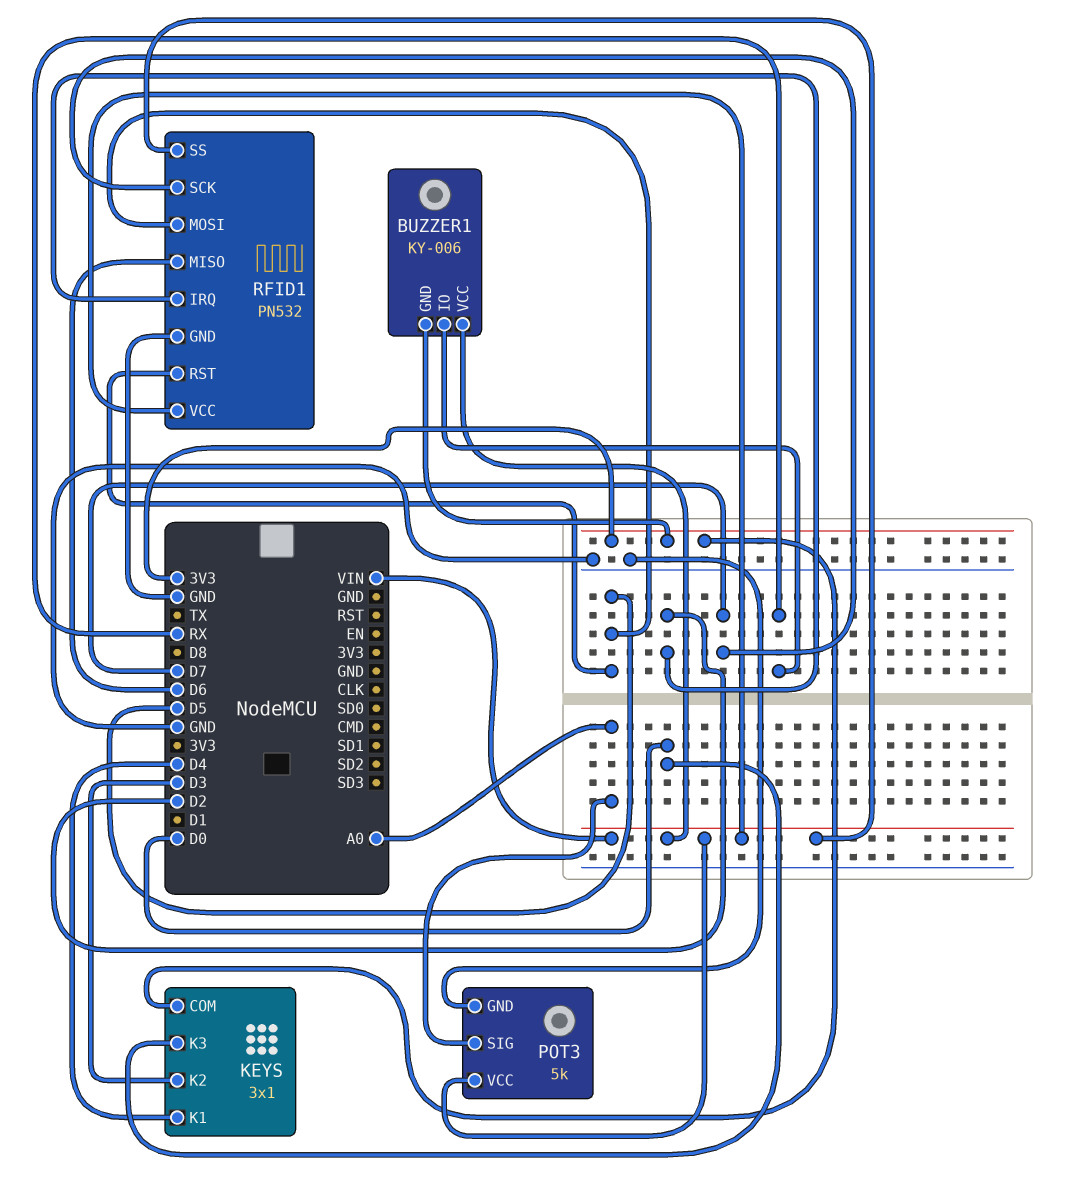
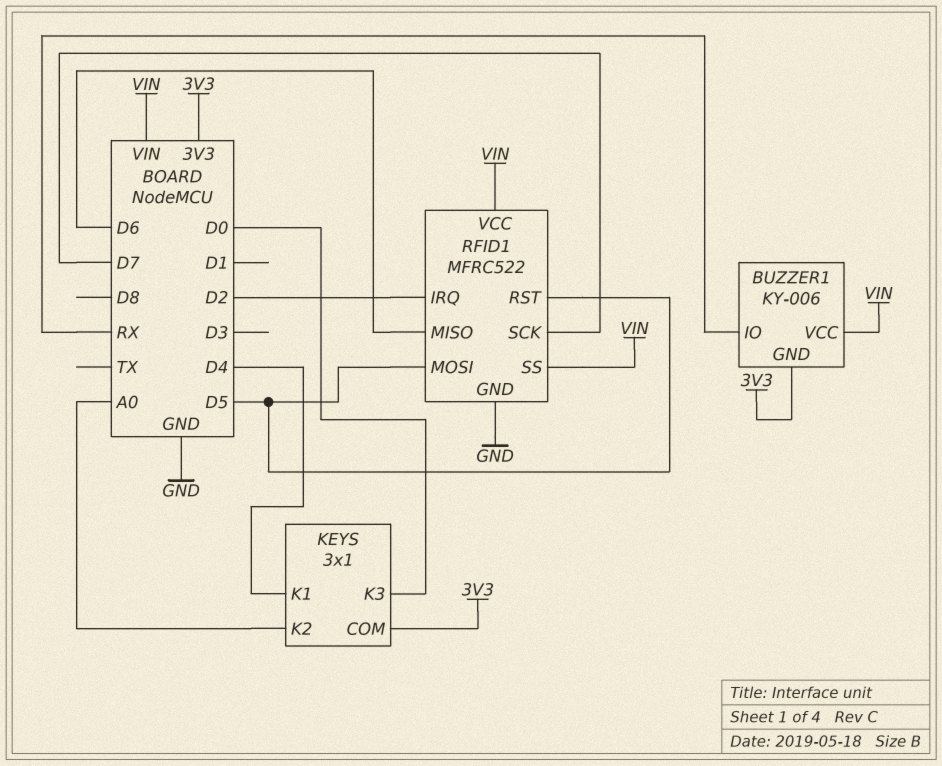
KEYS pin K2: D3 -> A0
POT3: 5k -> none
POT3 pin GND: GND -> none
POT3 pin SIG: A0 -> none
POT3 pin VCC: VIN -> none
RFID1: PN532 -> MFRC522

